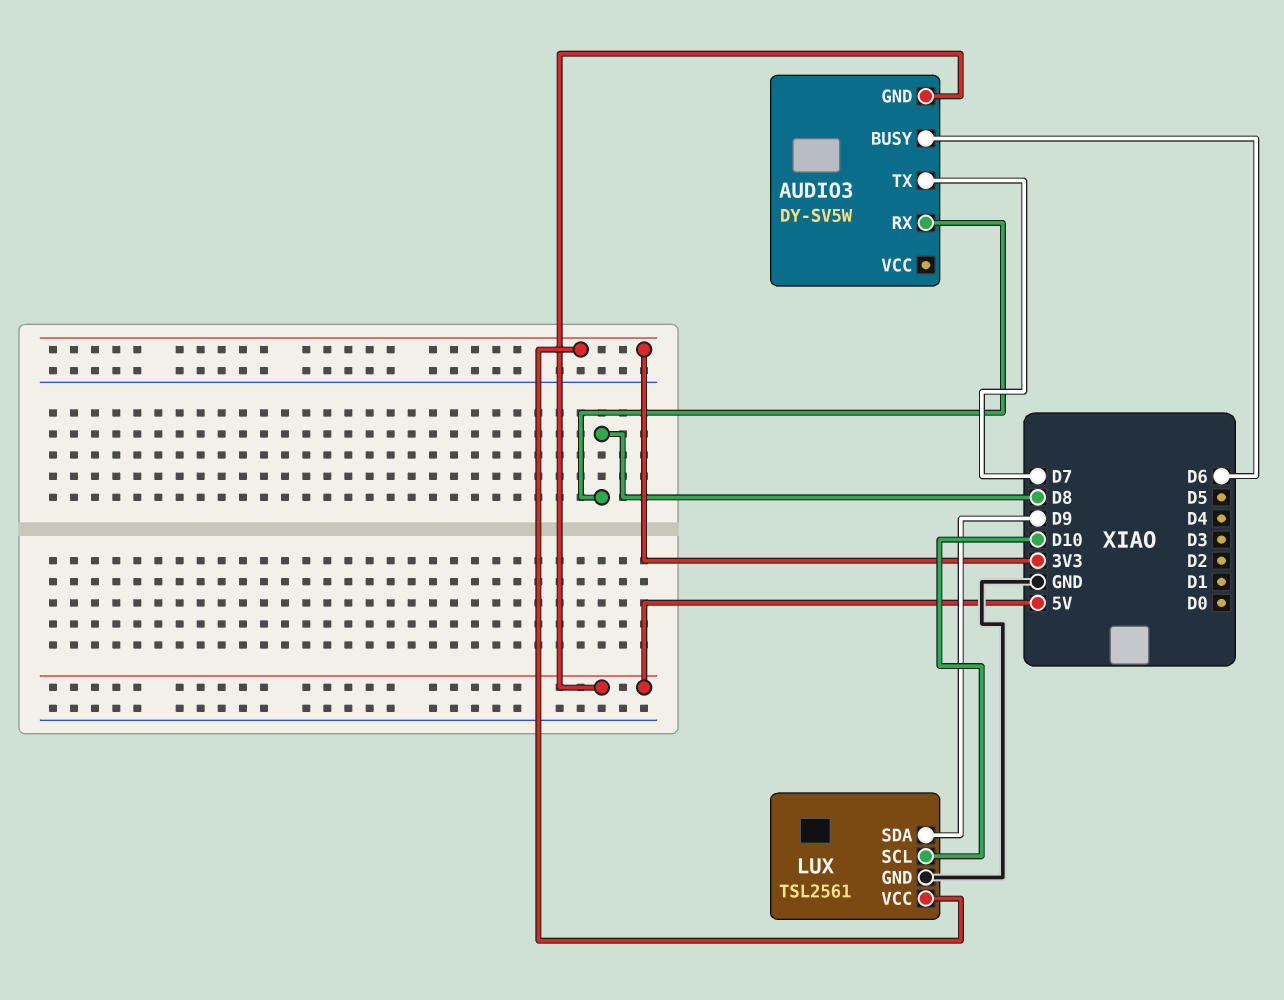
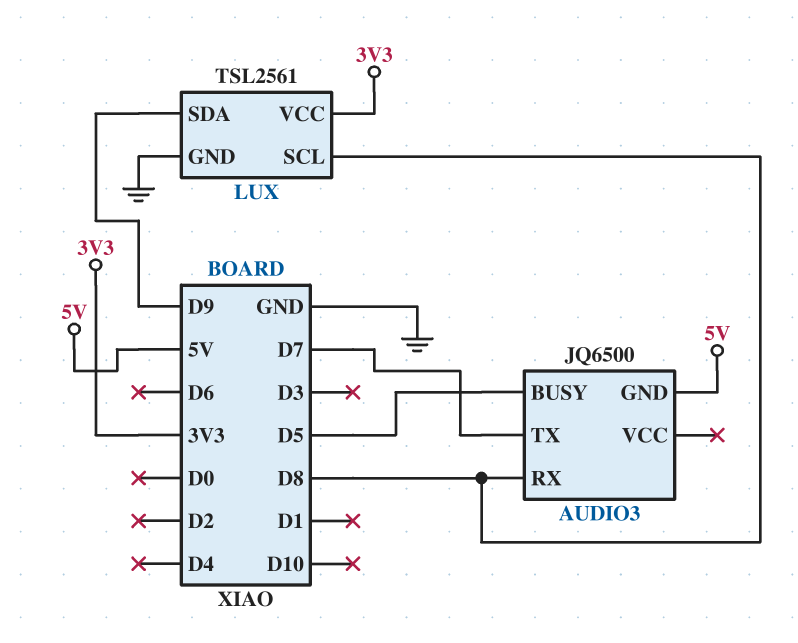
AUDIO3: DY-SV5W -> JQ6500
AUDIO3 pin BUSY: D6 -> D5
LUX pin SCL: D10 -> D8

